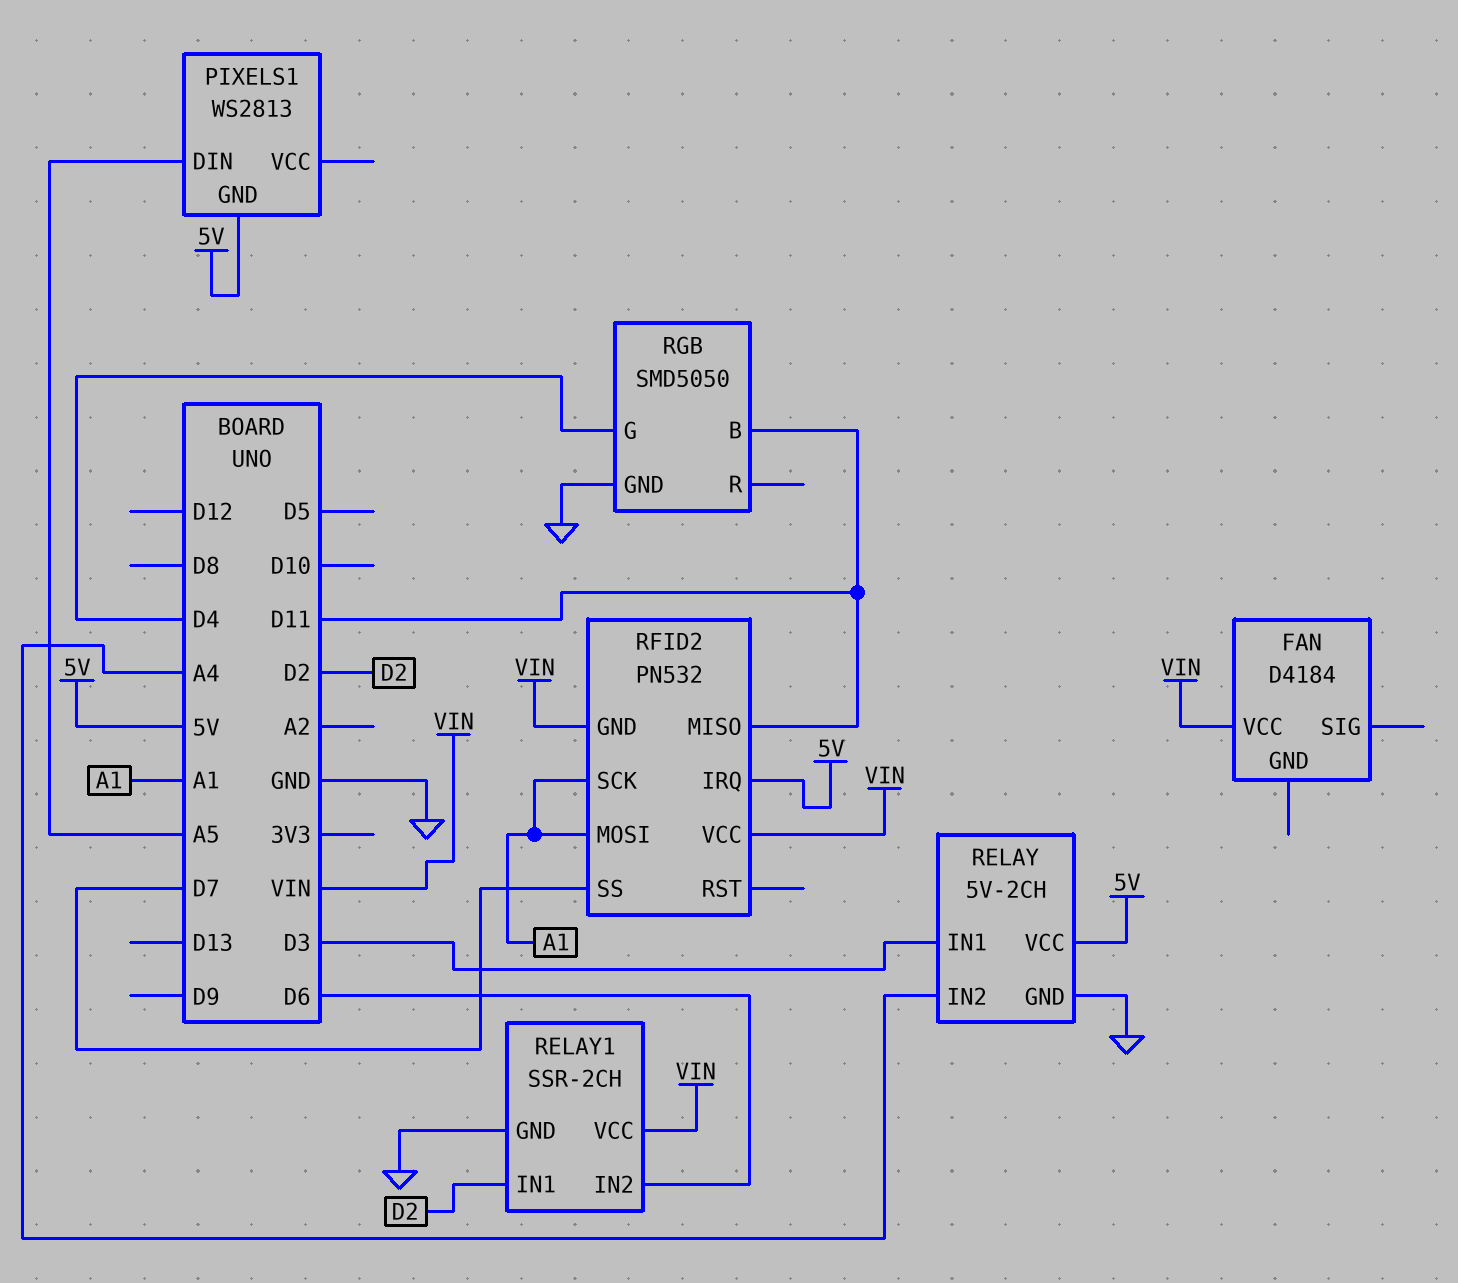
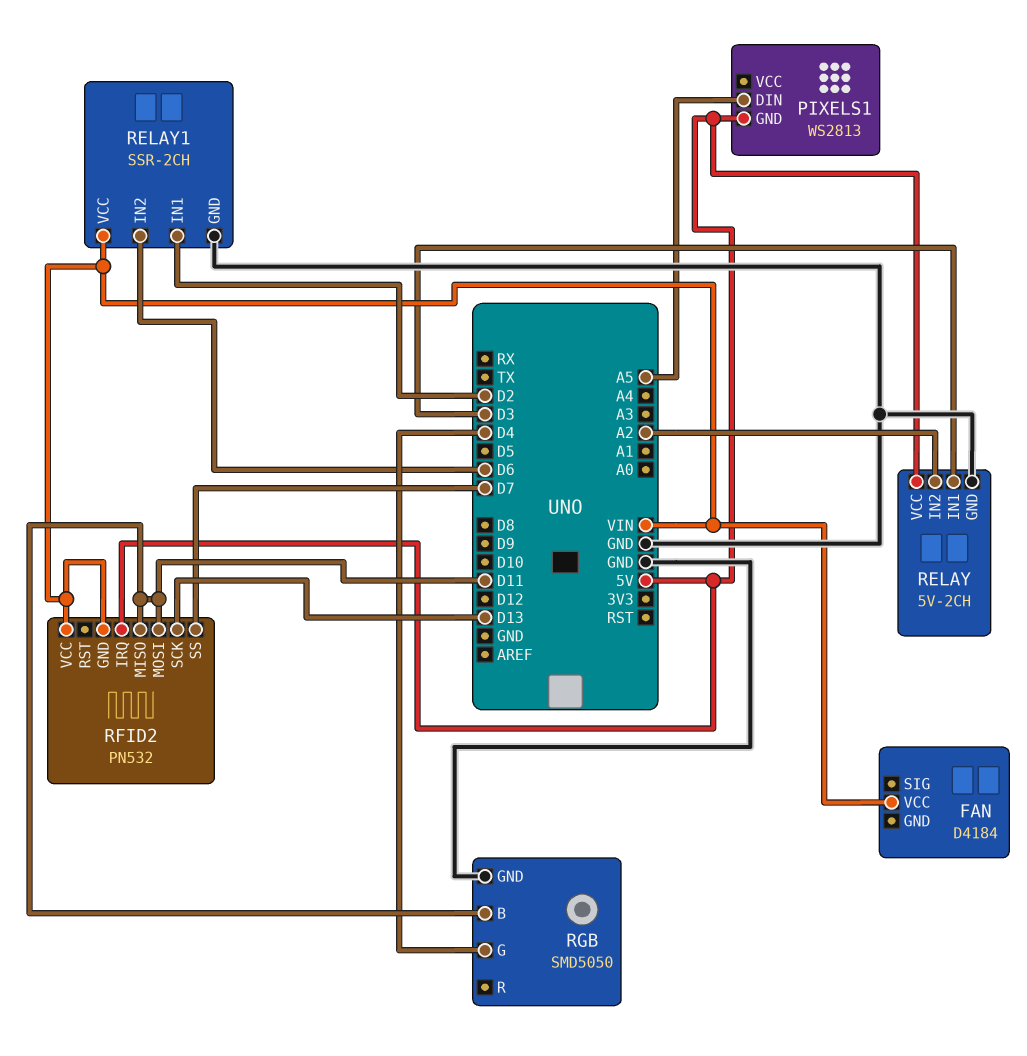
RELAY pin IN2: A4 -> A2
RFID2 pin MOSI: A1 -> D11
RFID2 pin SCK: A1 -> D13

